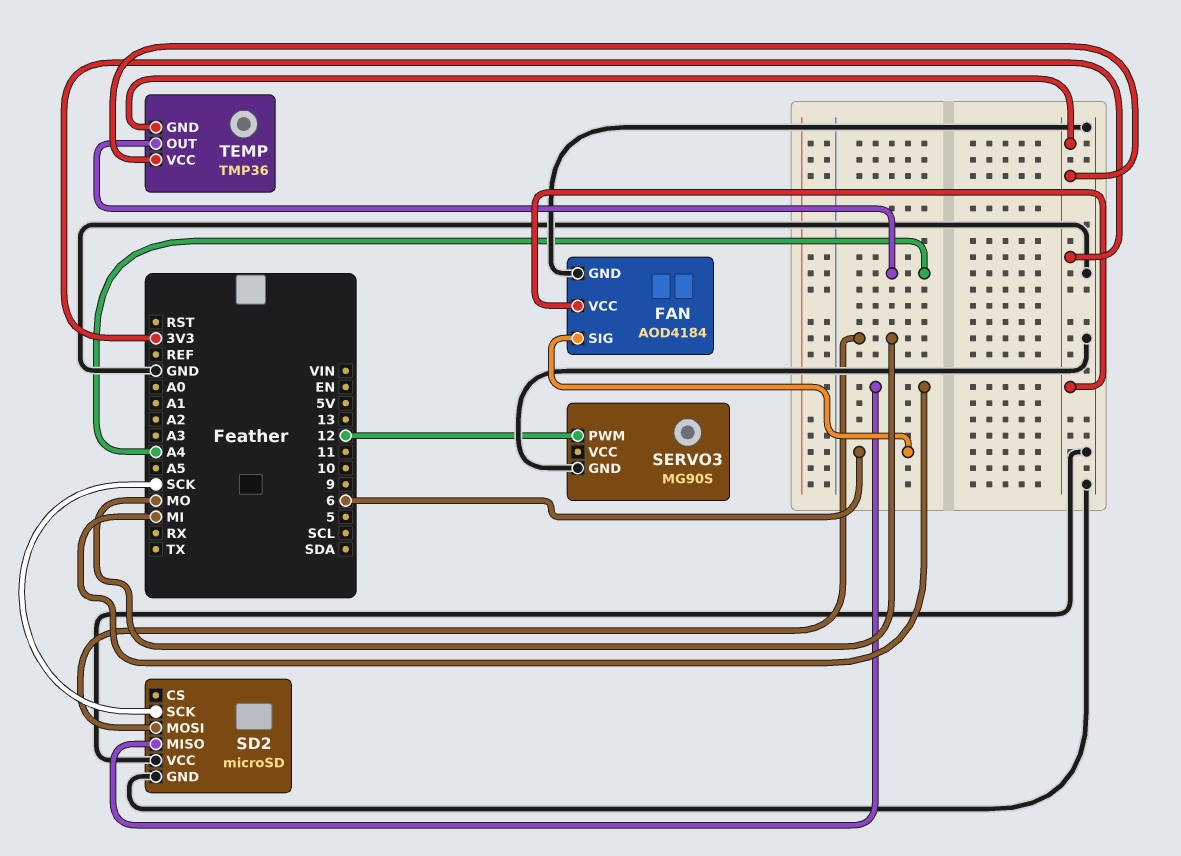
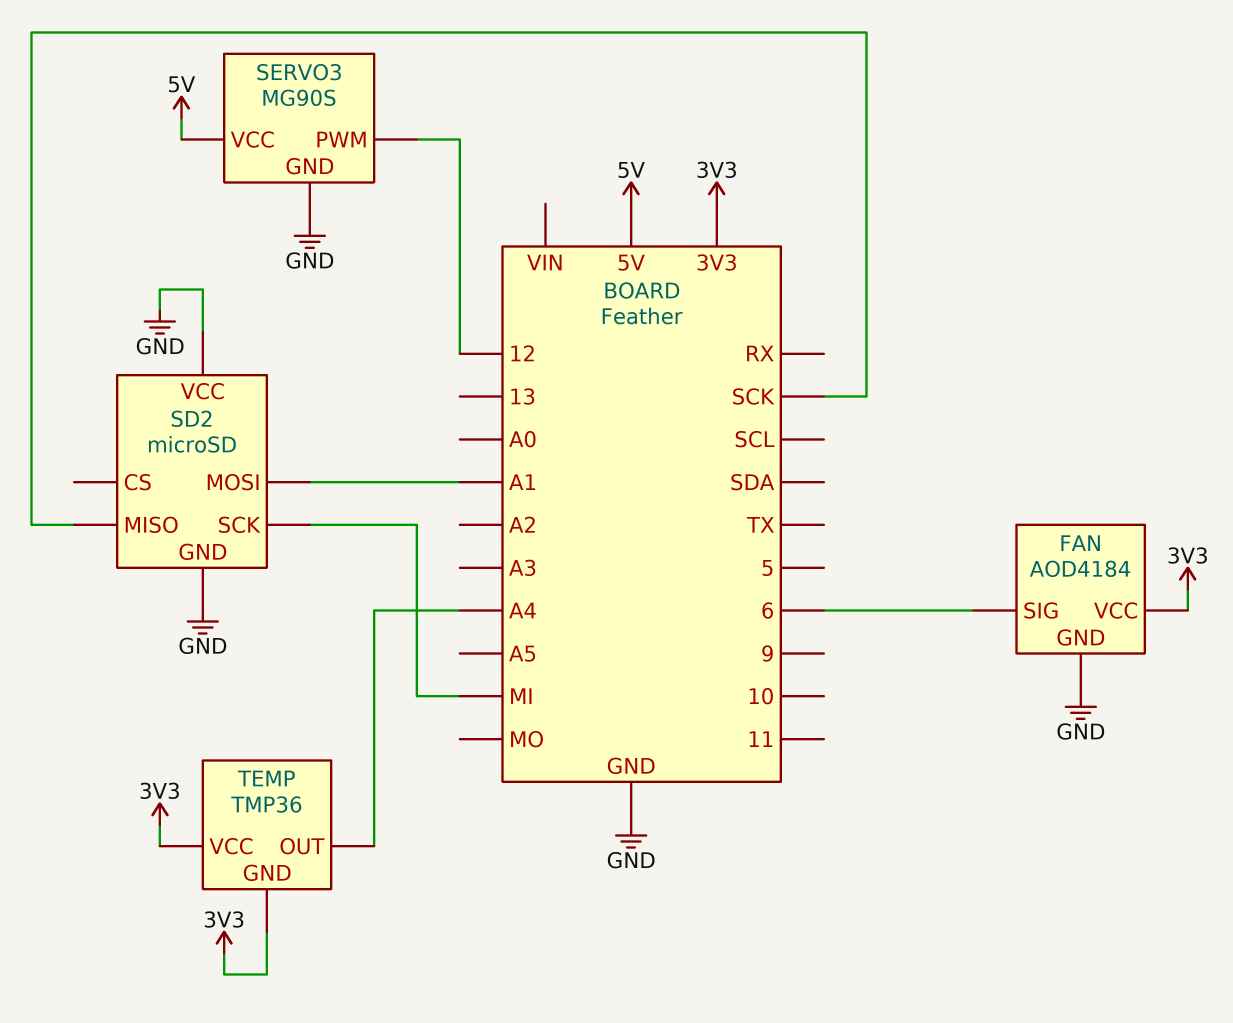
SD2 pin MISO: MI -> SCK
SD2 pin MOSI: MO -> A1
SD2 pin SCK: SCK -> MI
SERVO3 pin VCC: none -> 5V

